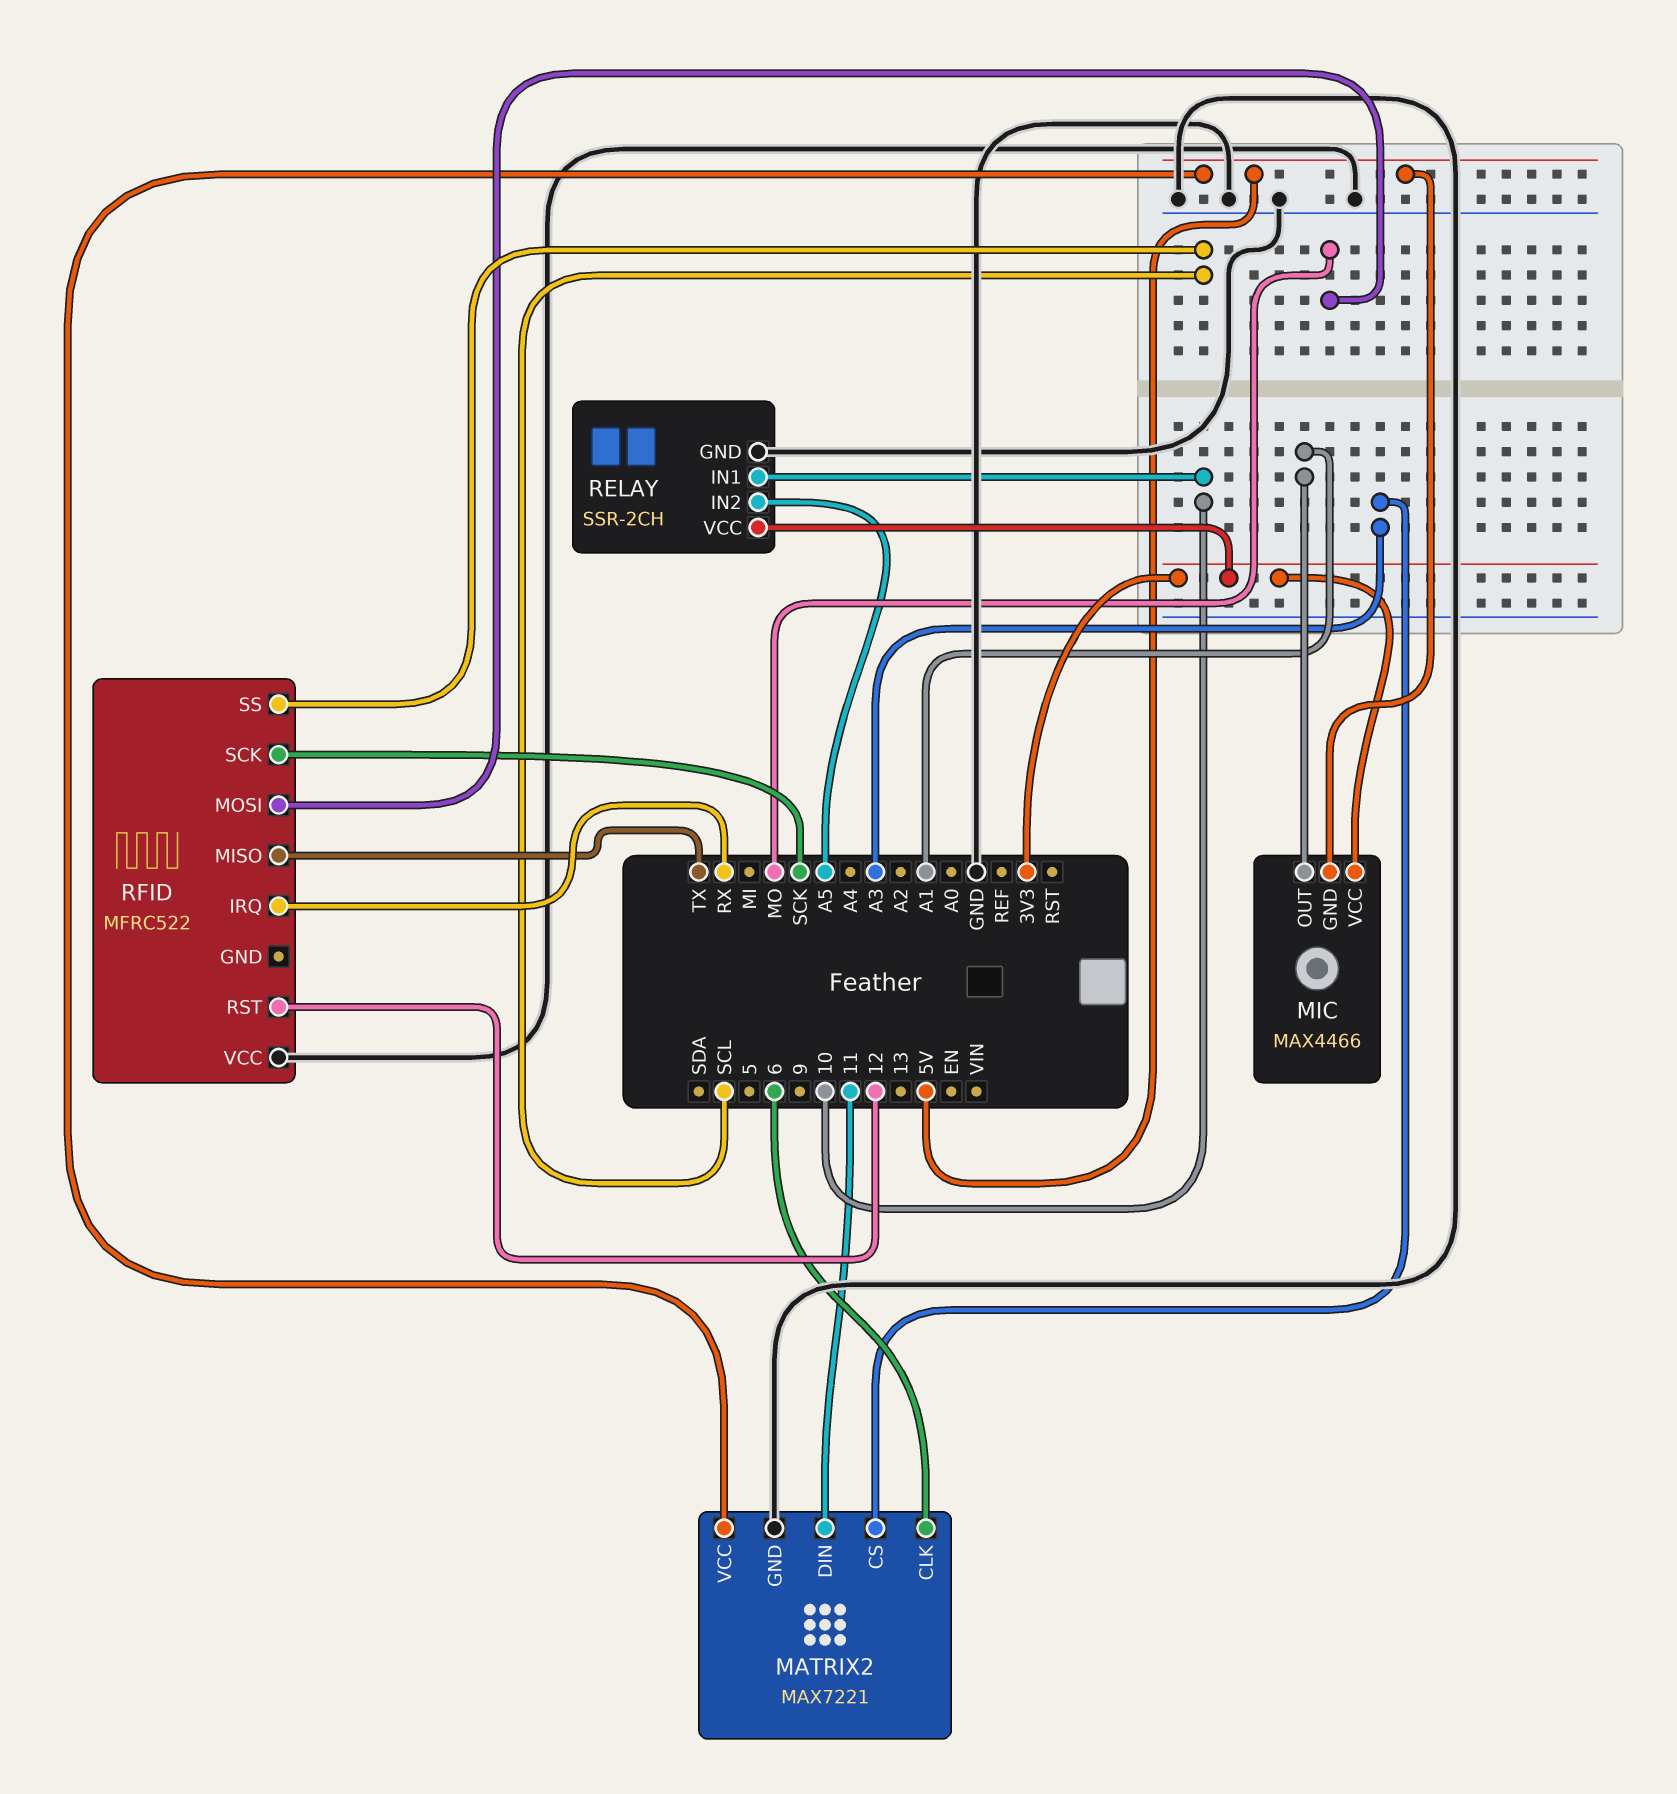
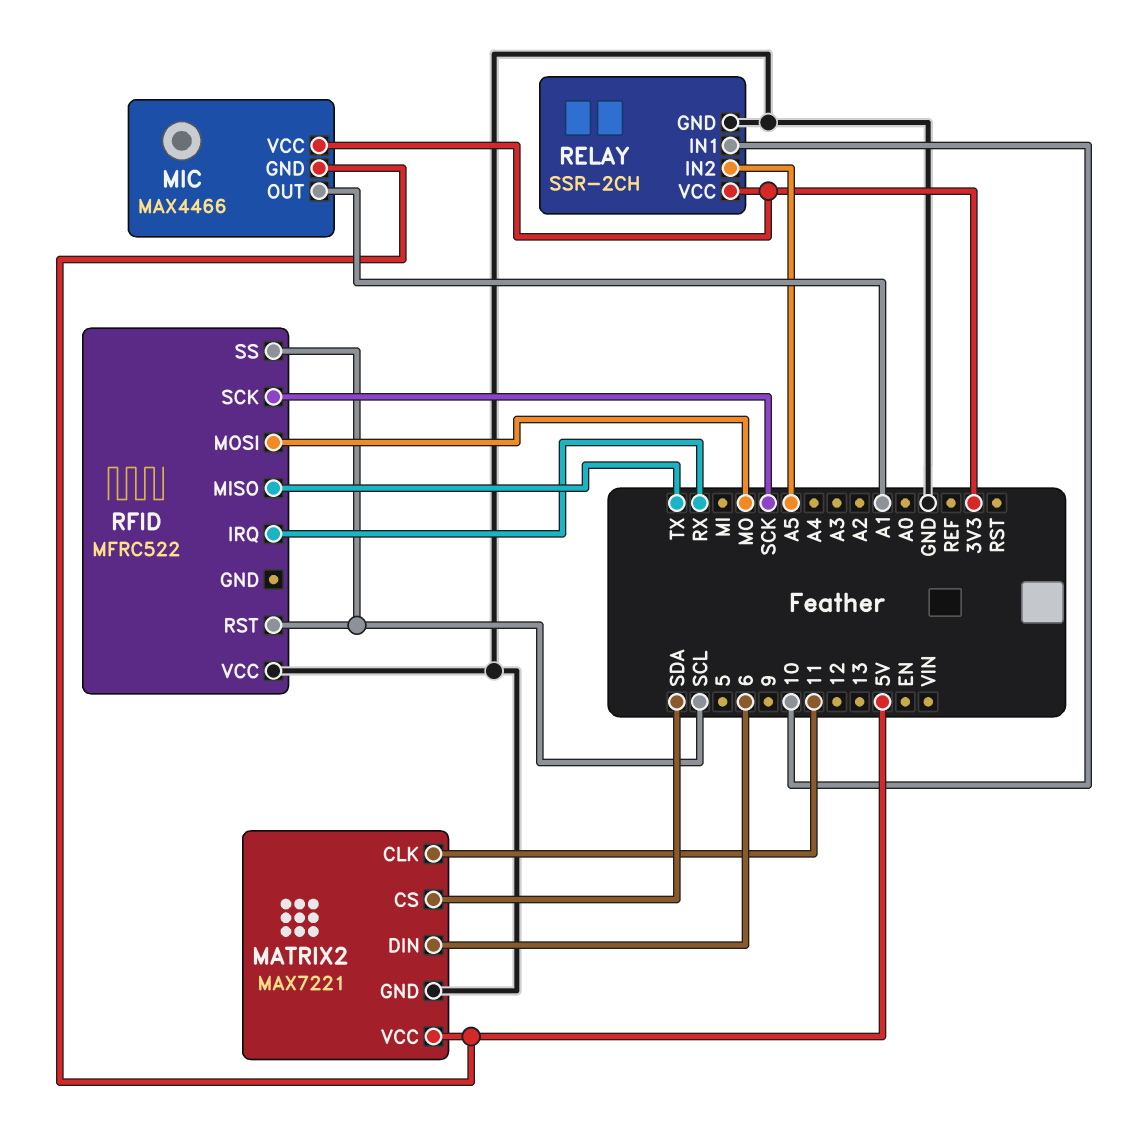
MATRIX2 pin CLK: 6 -> 11
MATRIX2 pin CS: A3 -> SDA
MATRIX2 pin DIN: 11 -> 6
RFID pin RST: 12 -> SCL

